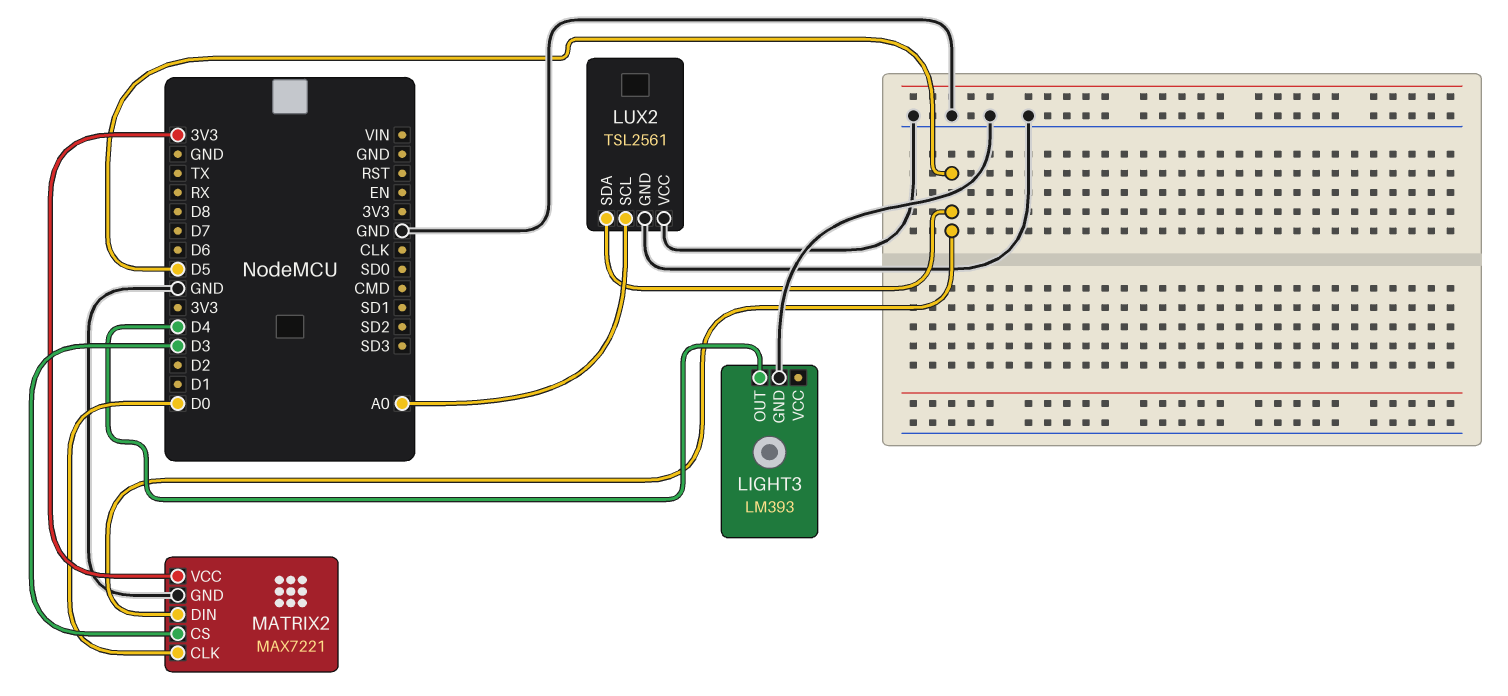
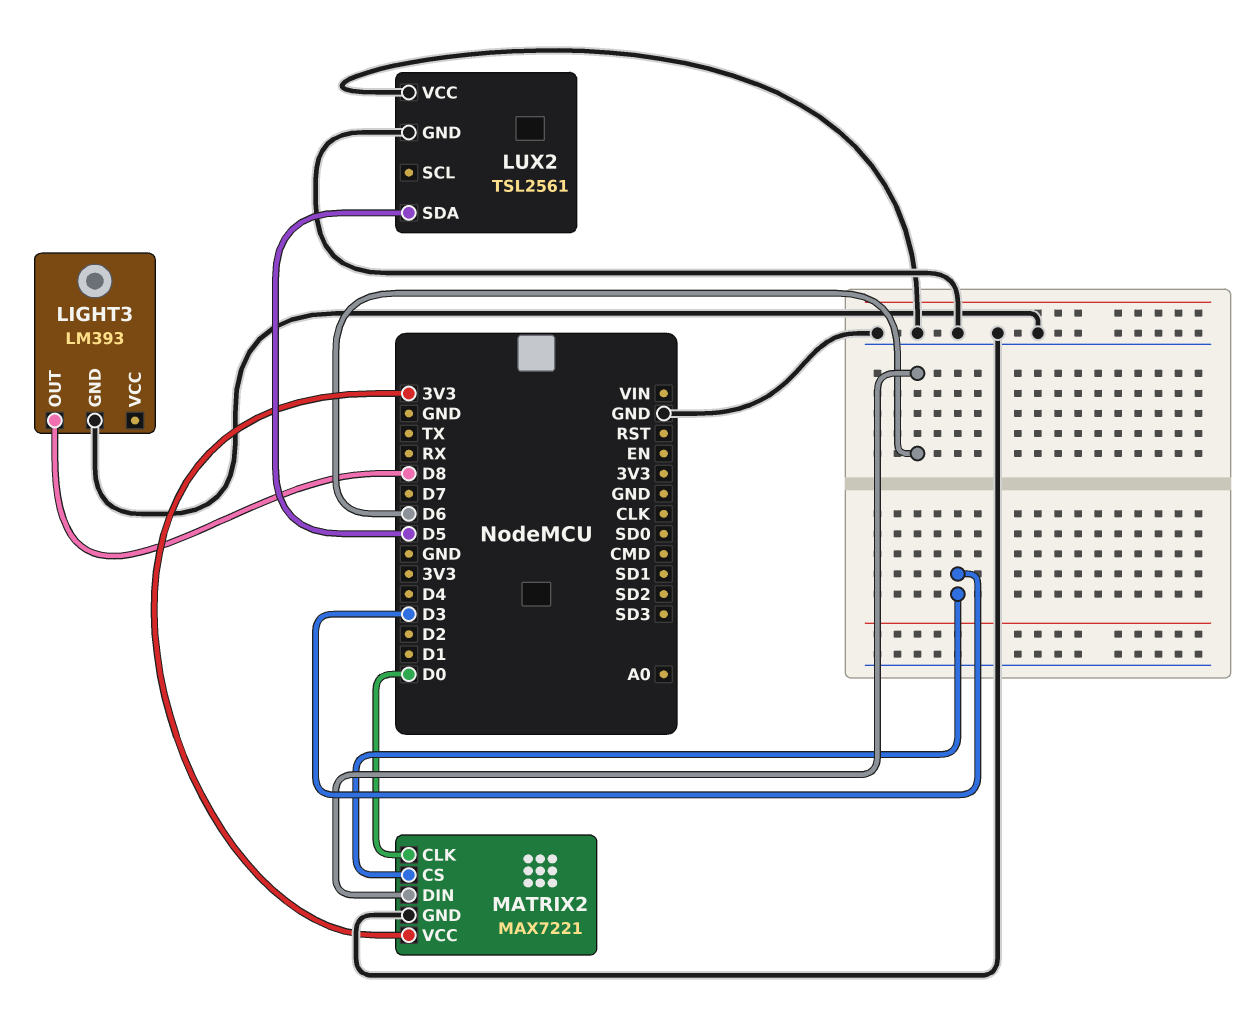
LIGHT3 pin OUT: D4 -> D8
LUX2 pin SCL: A0 -> none
MATRIX2 pin DIN: D5 -> D6

